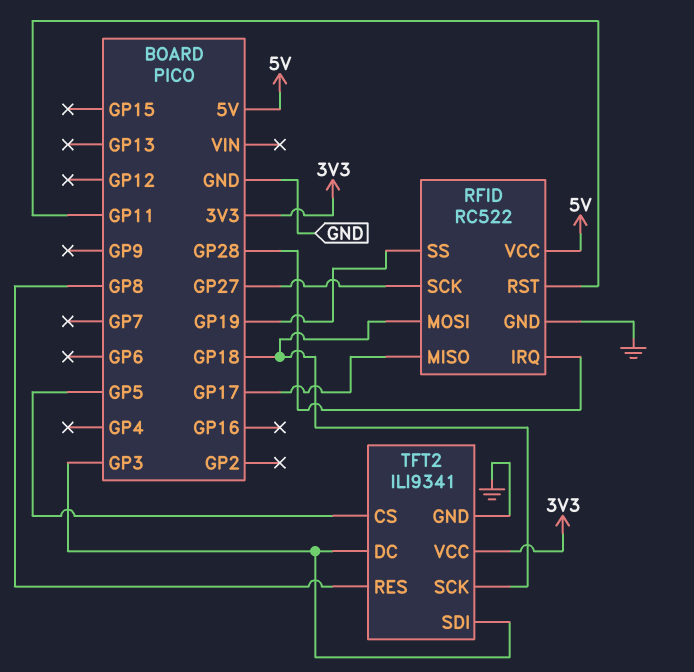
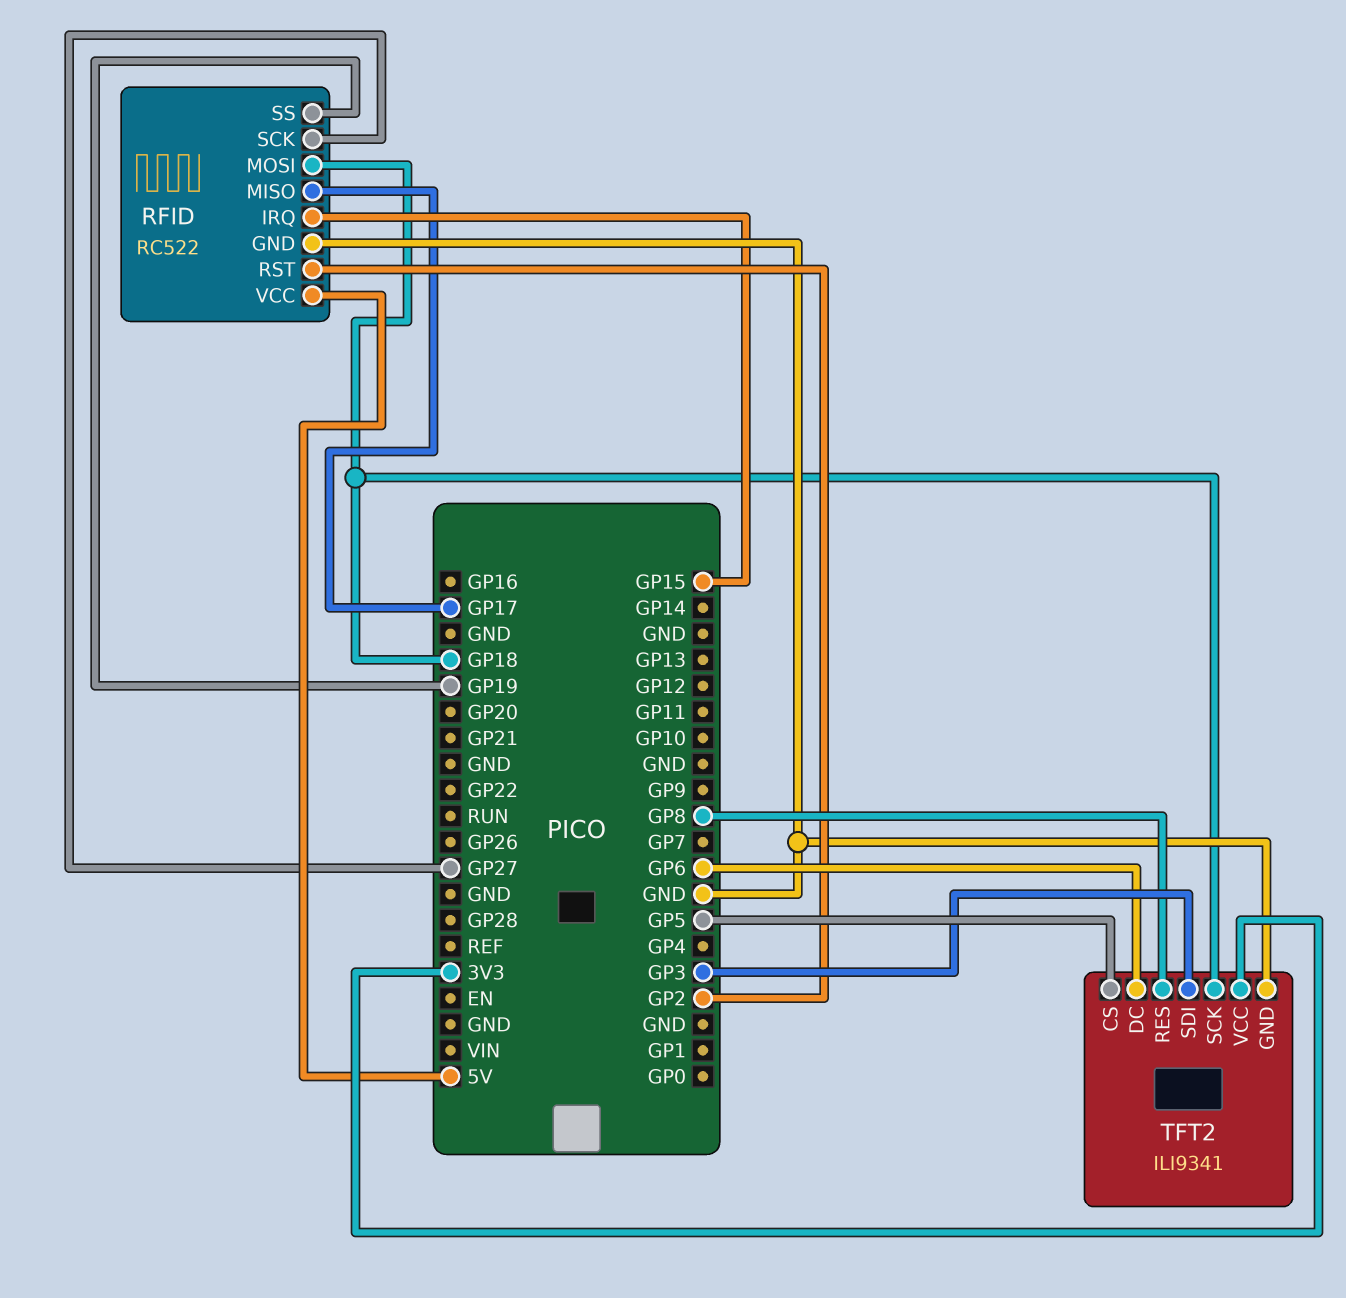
RFID pin IRQ: GP28 -> GP15
RFID pin RST: GP11 -> GP2
TFT2 pin DC: GP3 -> GP6

